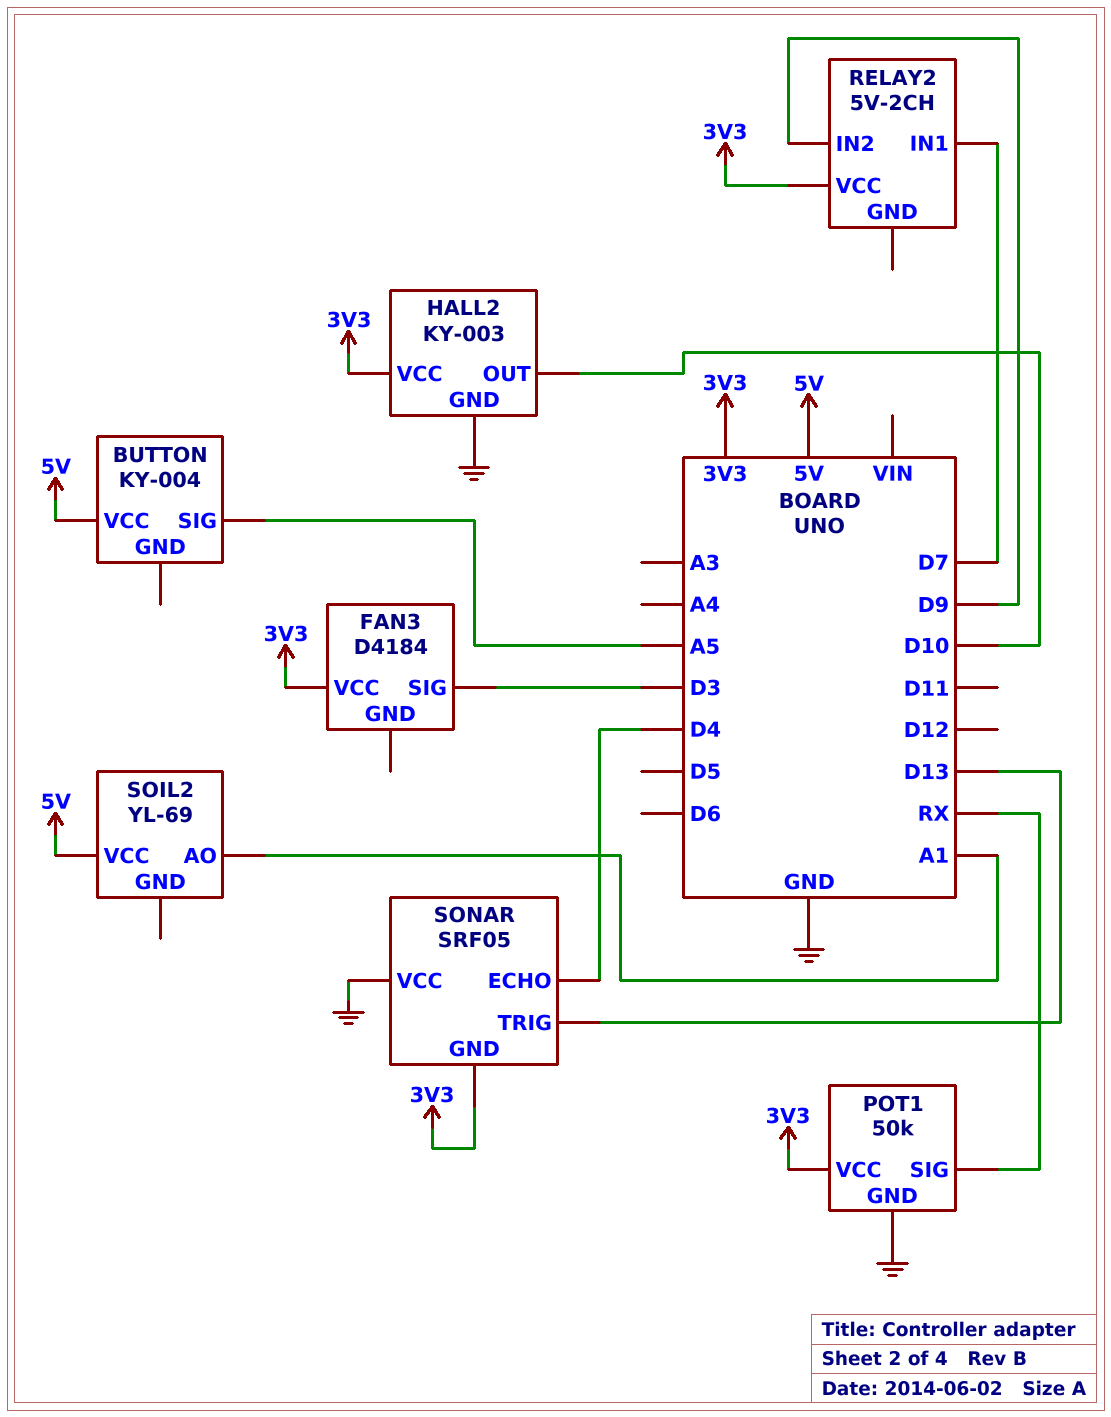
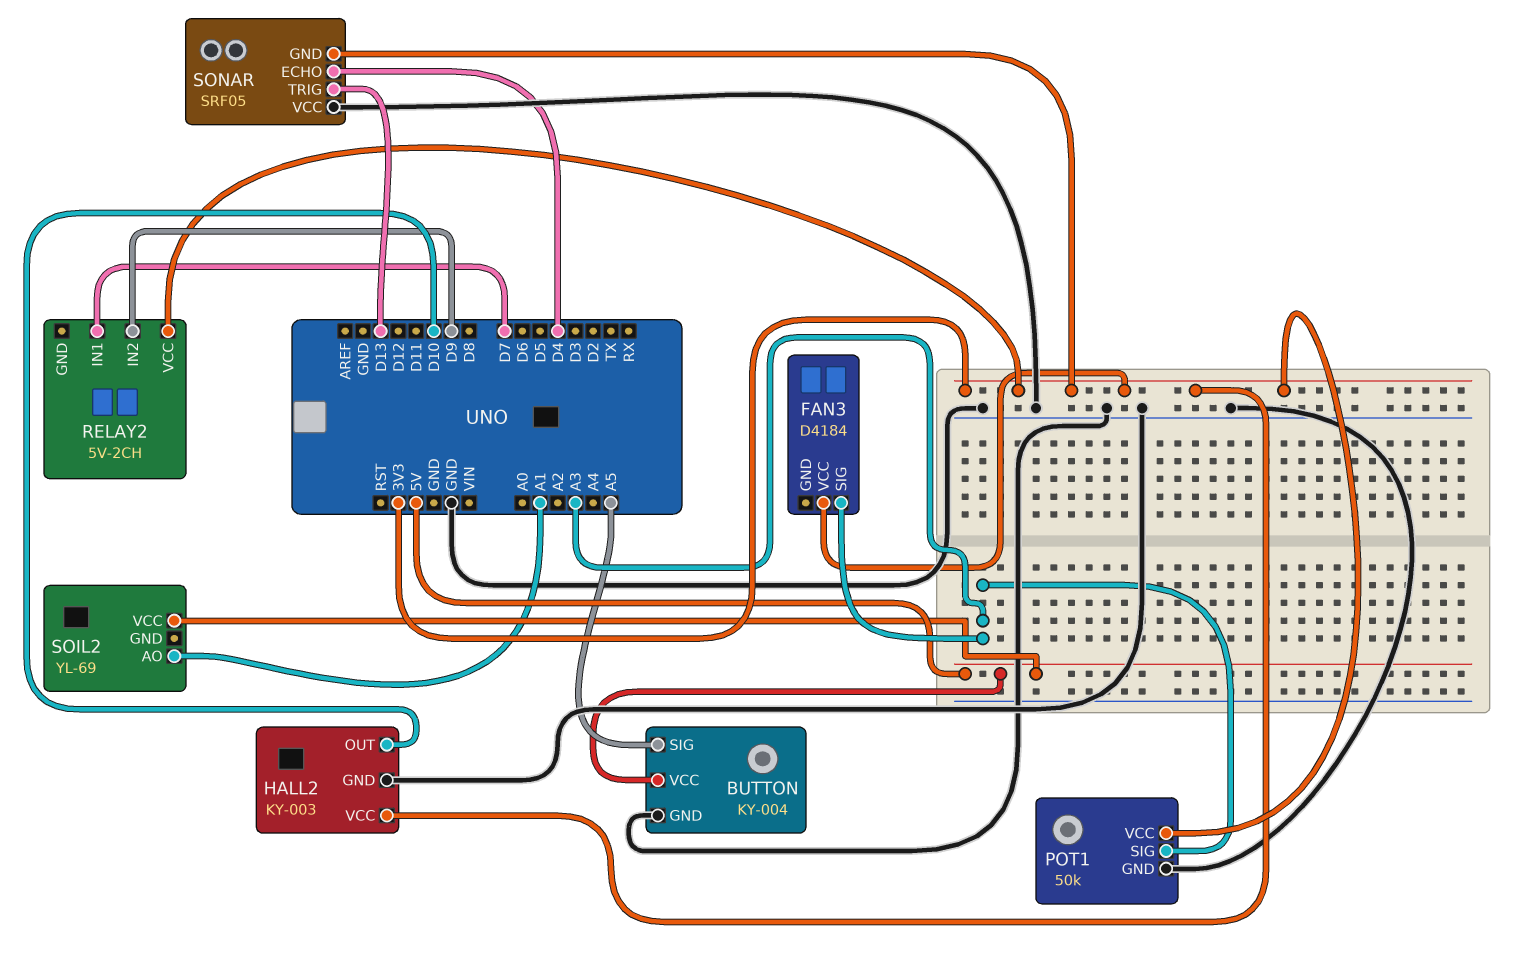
BUTTON pin GND: none -> GND
FAN3 pin SIG: D3 -> A3
POT1 pin SIG: RX -> A3

